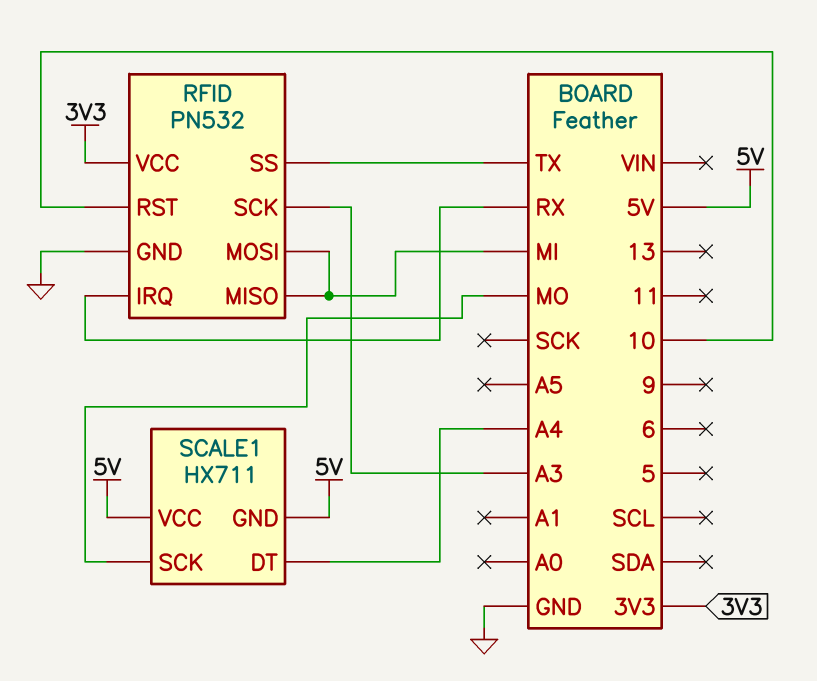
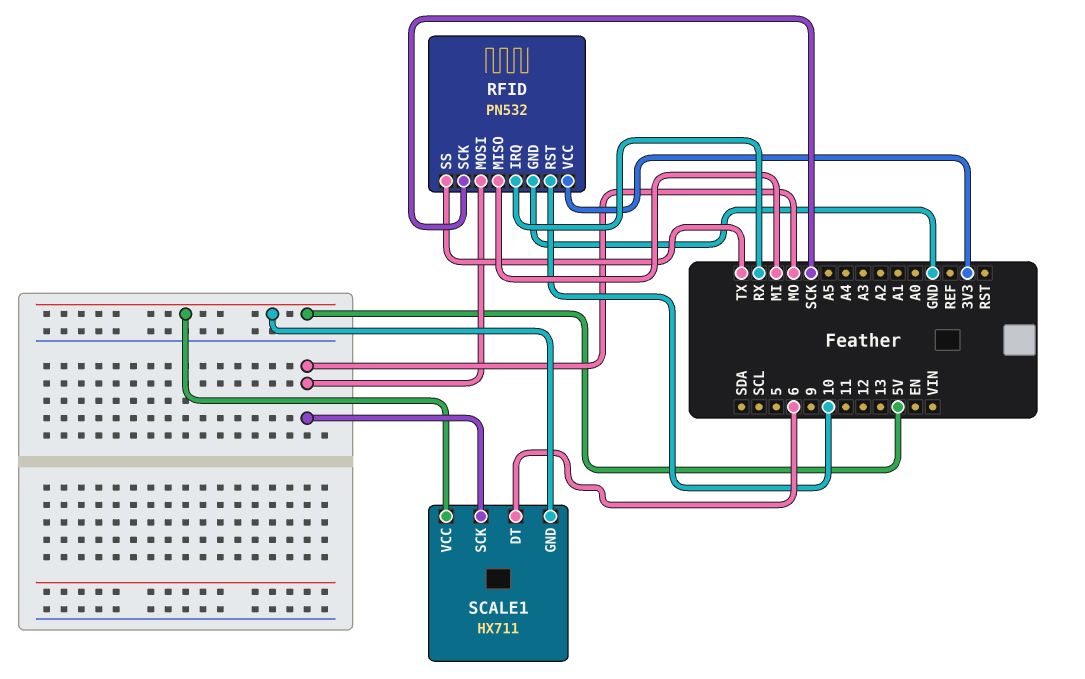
RFID pin MOSI: MI -> MO
RFID pin SCK: A3 -> SCK
SCALE1 pin DT: A4 -> 6

